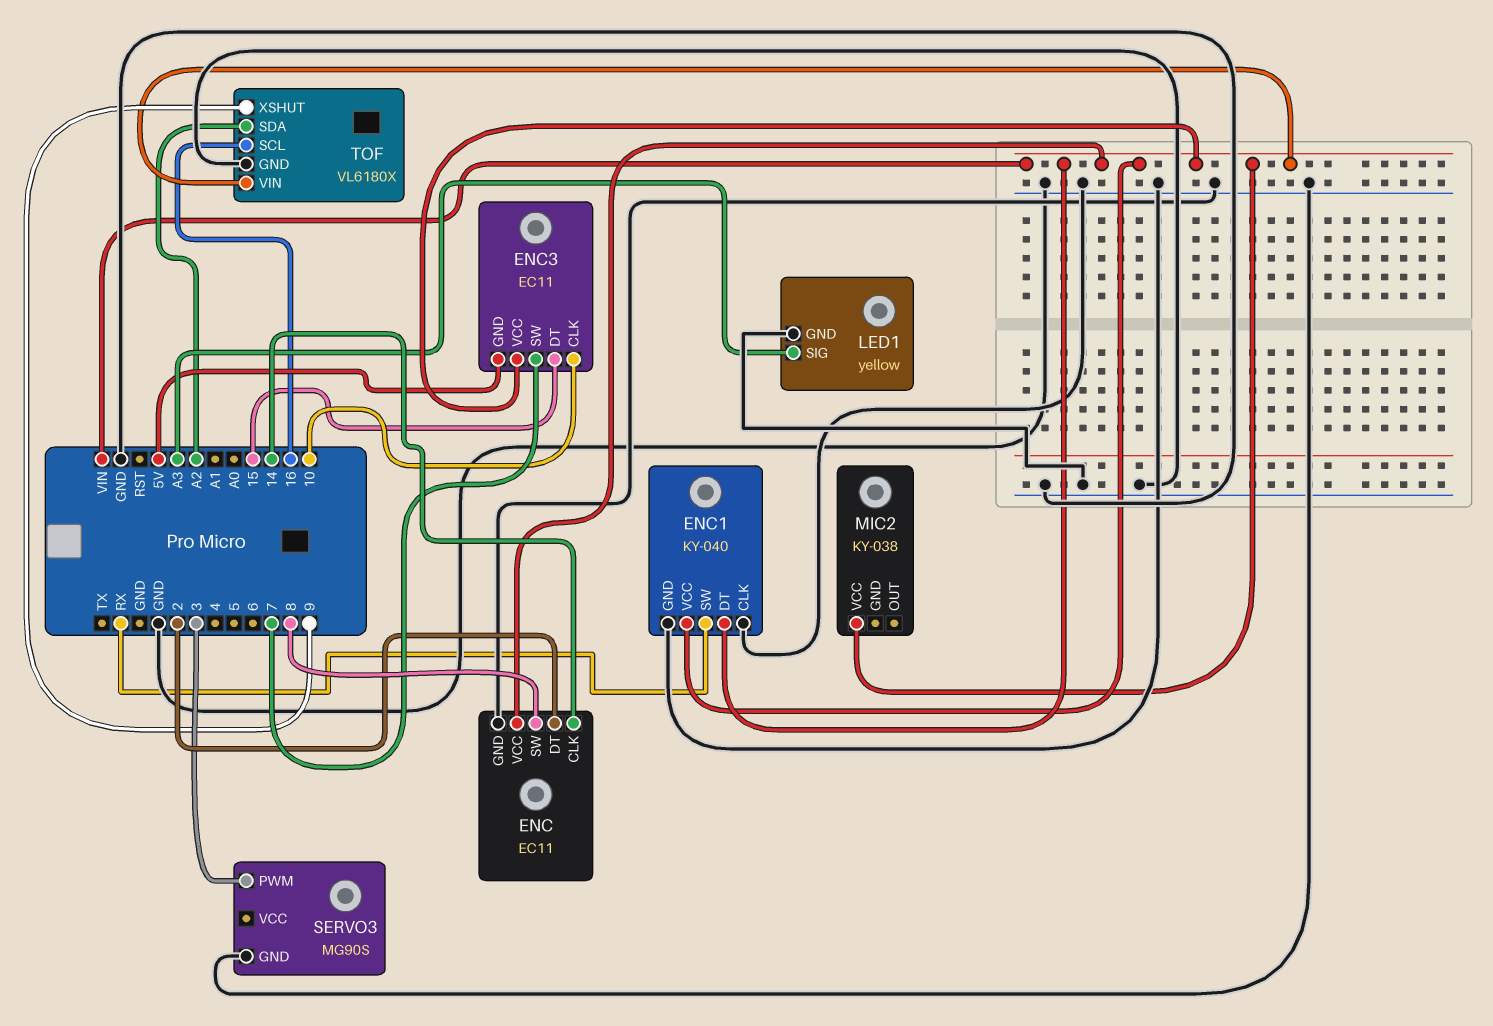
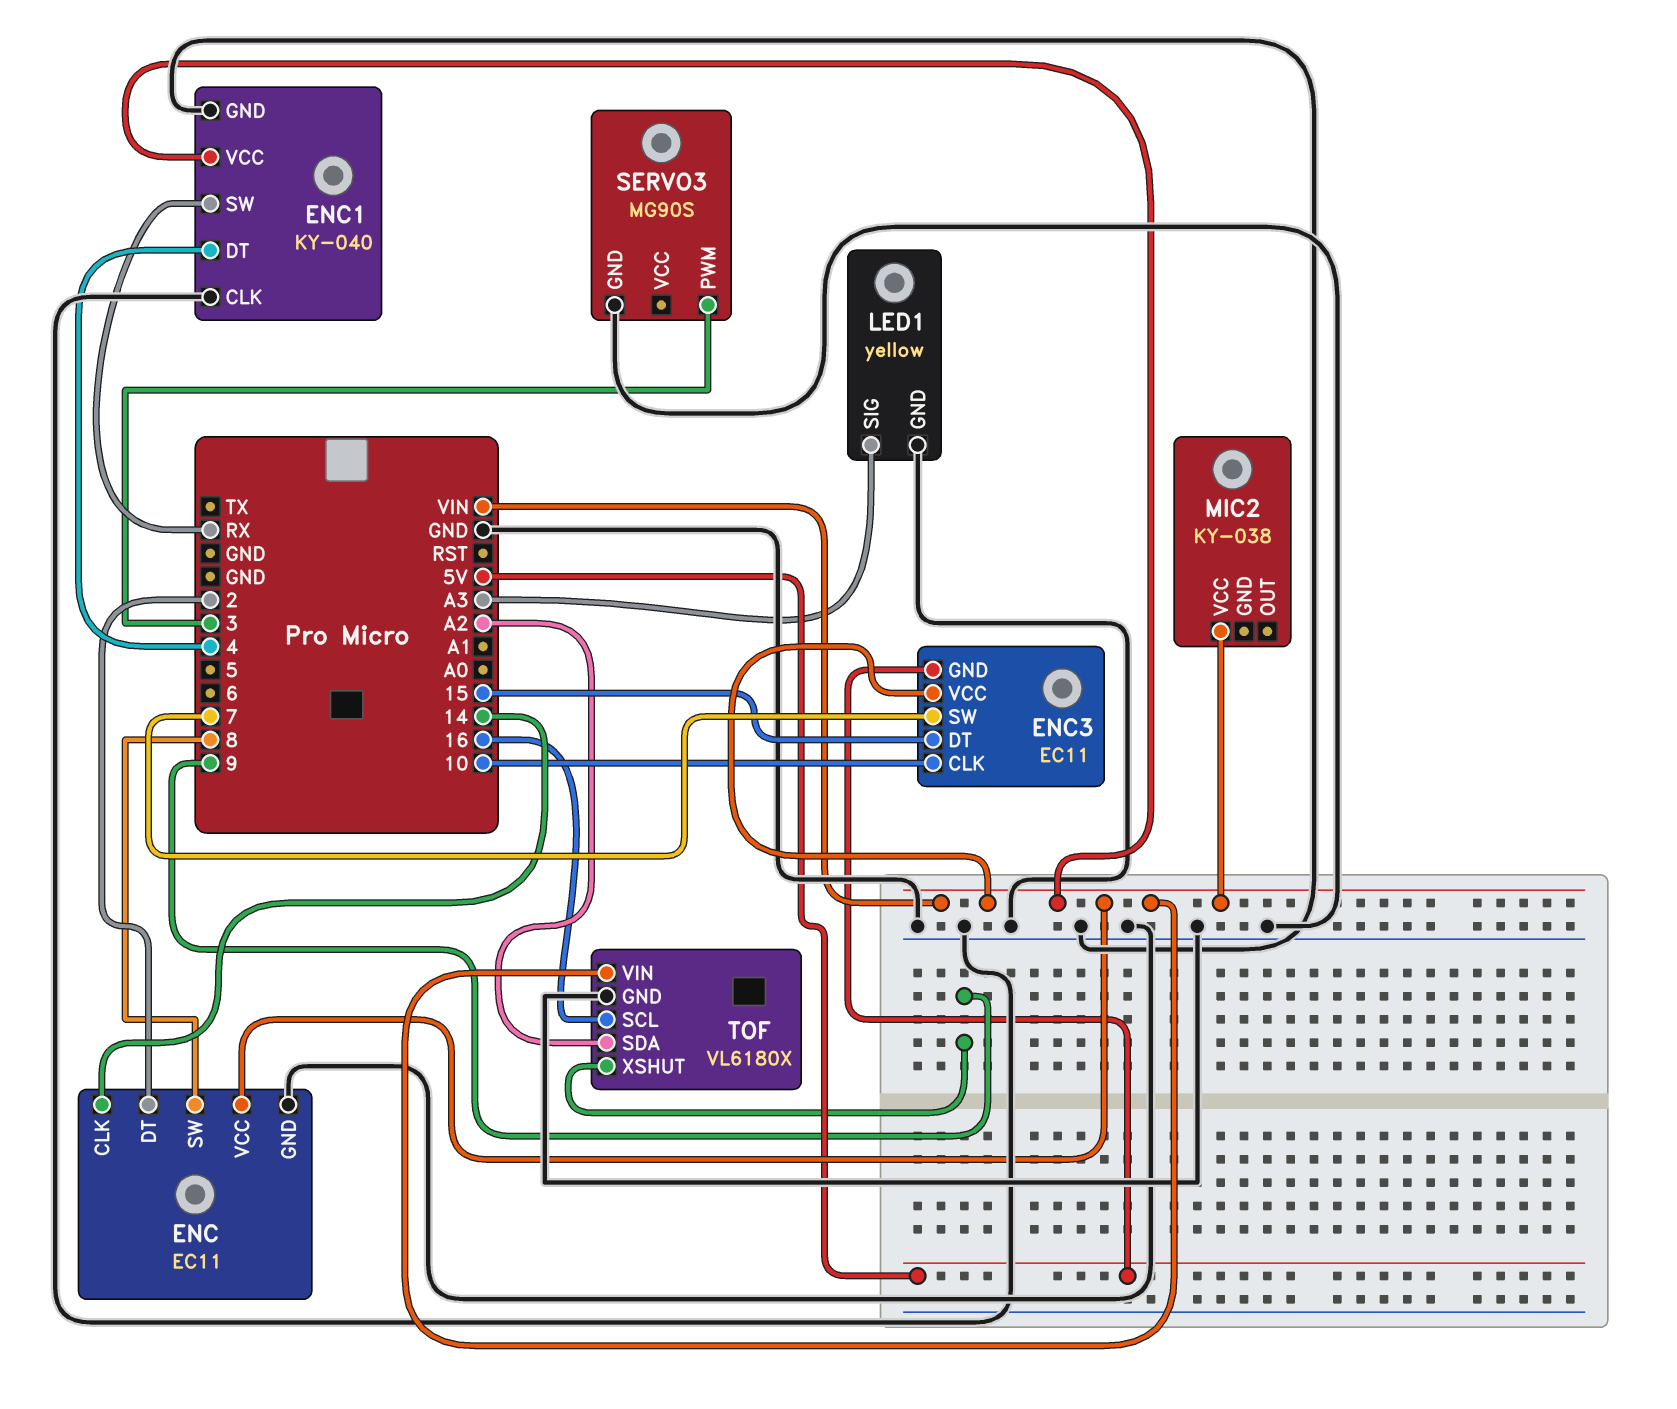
ENC1 pin DT: VIN -> 4

